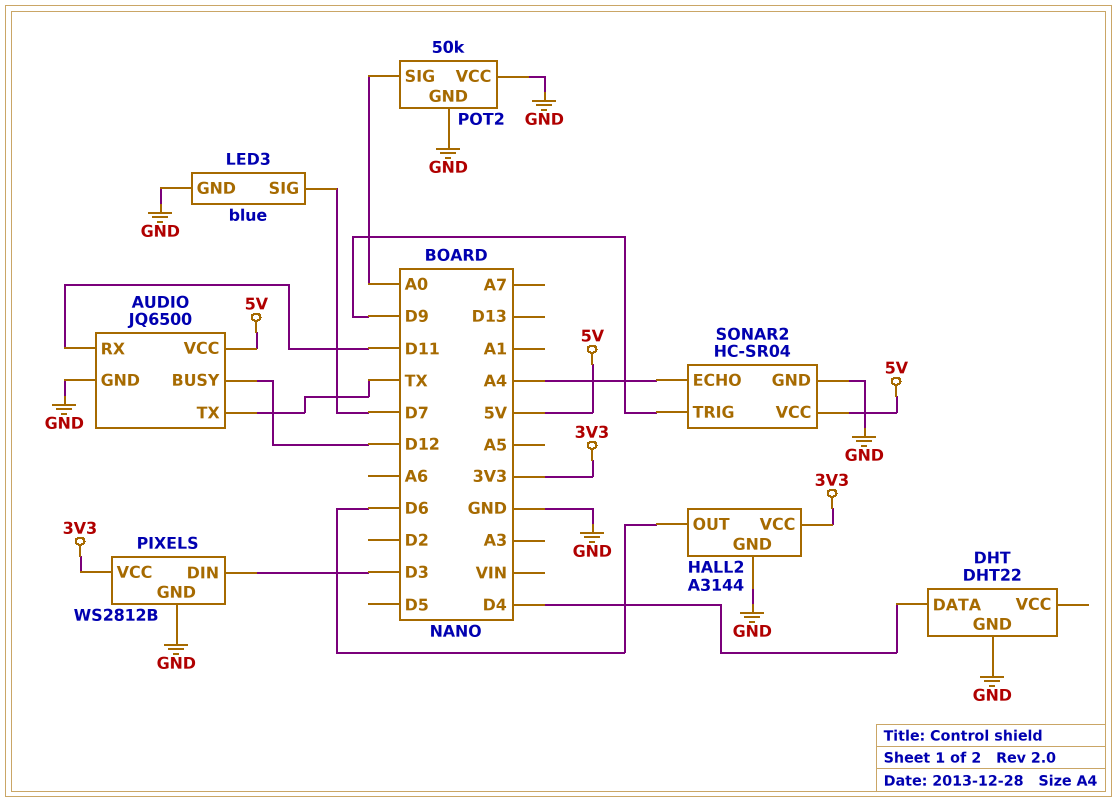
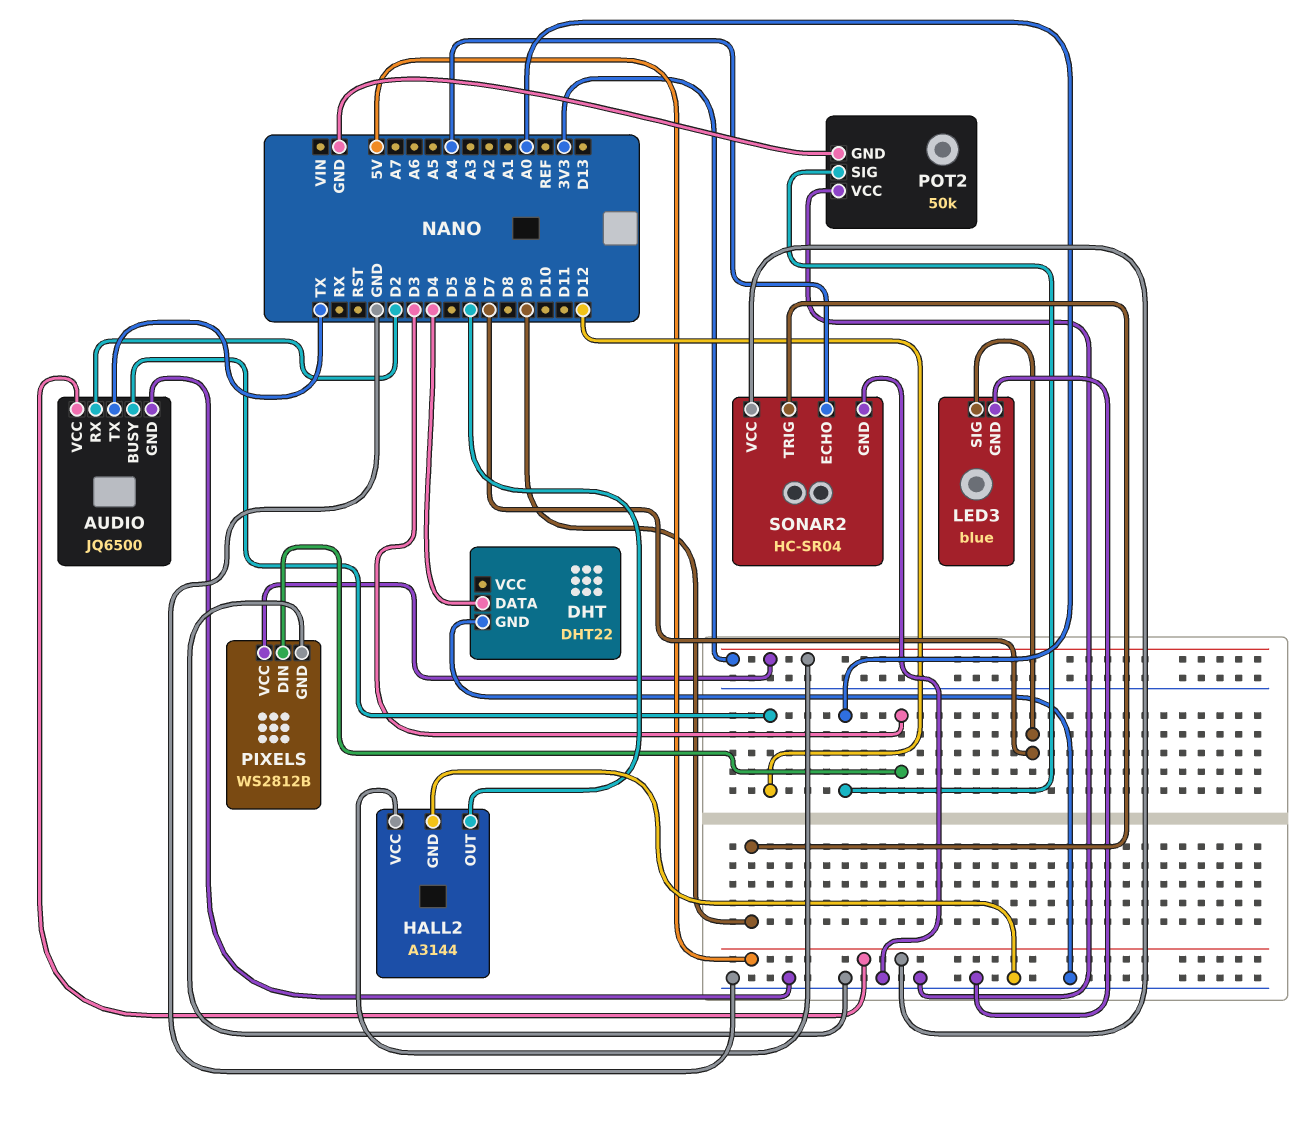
AUDIO pin RX: D11 -> D2

